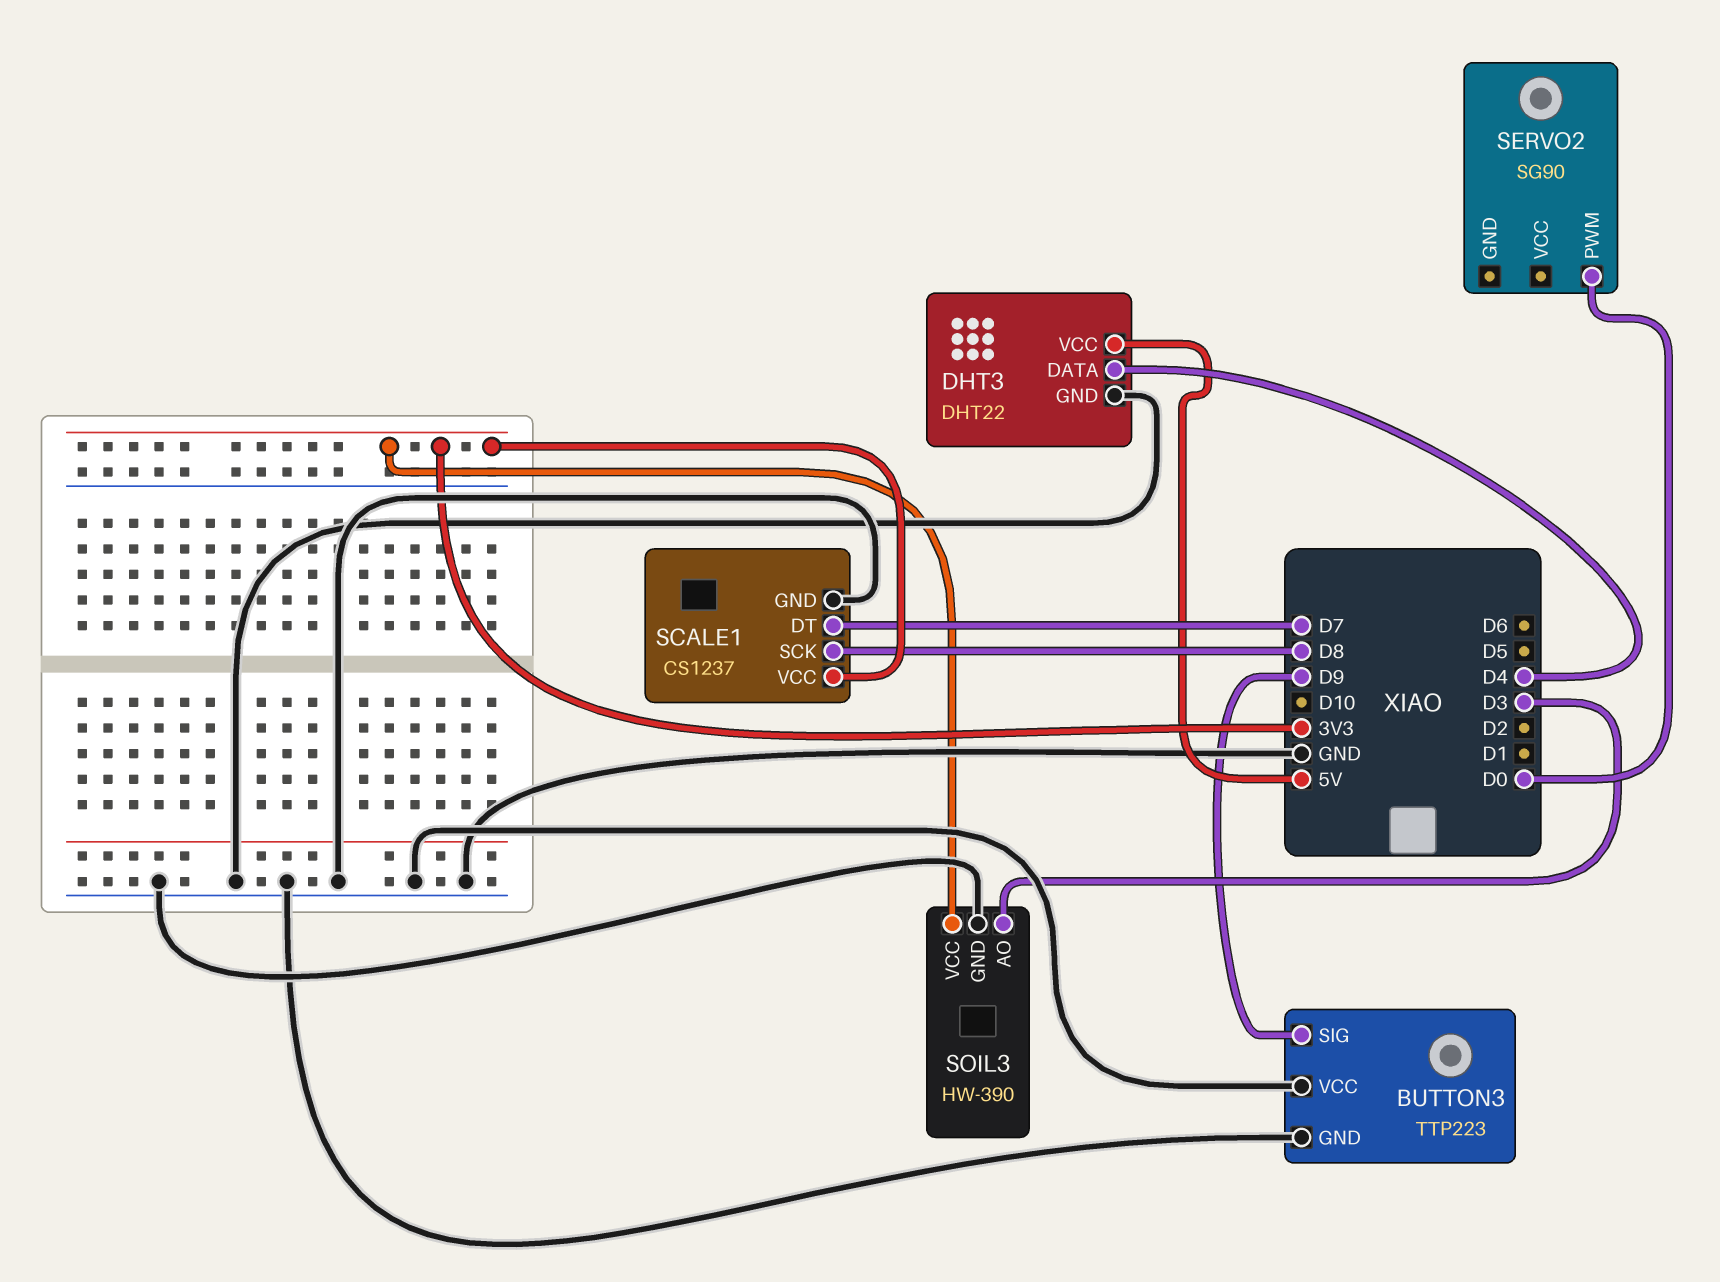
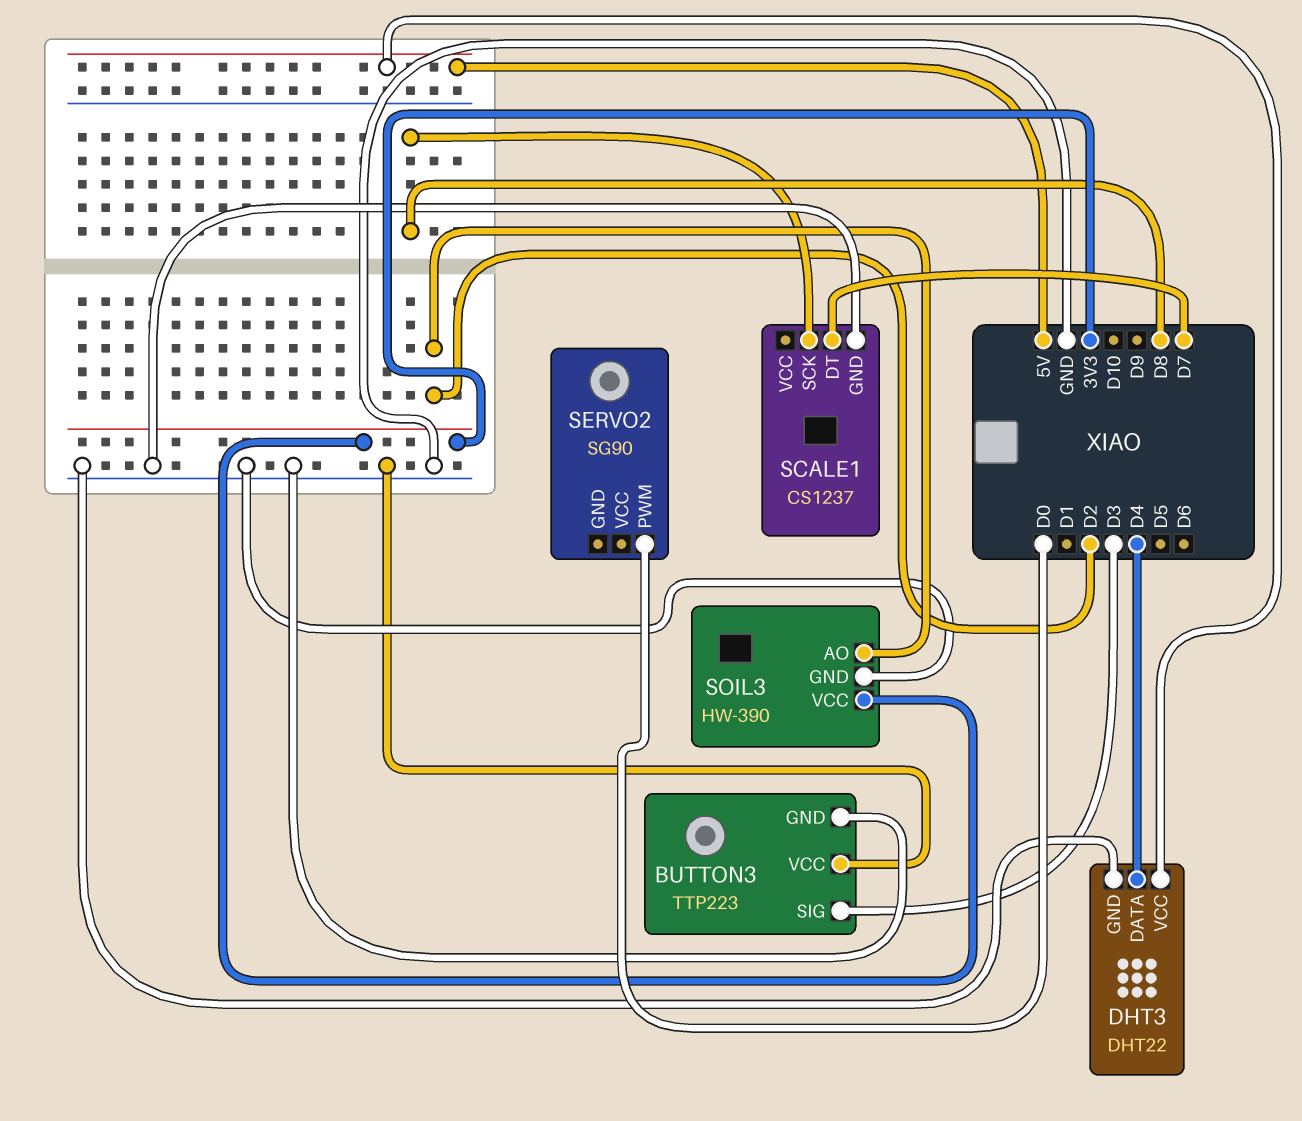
BUTTON3 pin SIG: D9 -> D3
SCALE1 pin VCC: 3V3 -> none
SOIL3 pin AO: D3 -> D2

